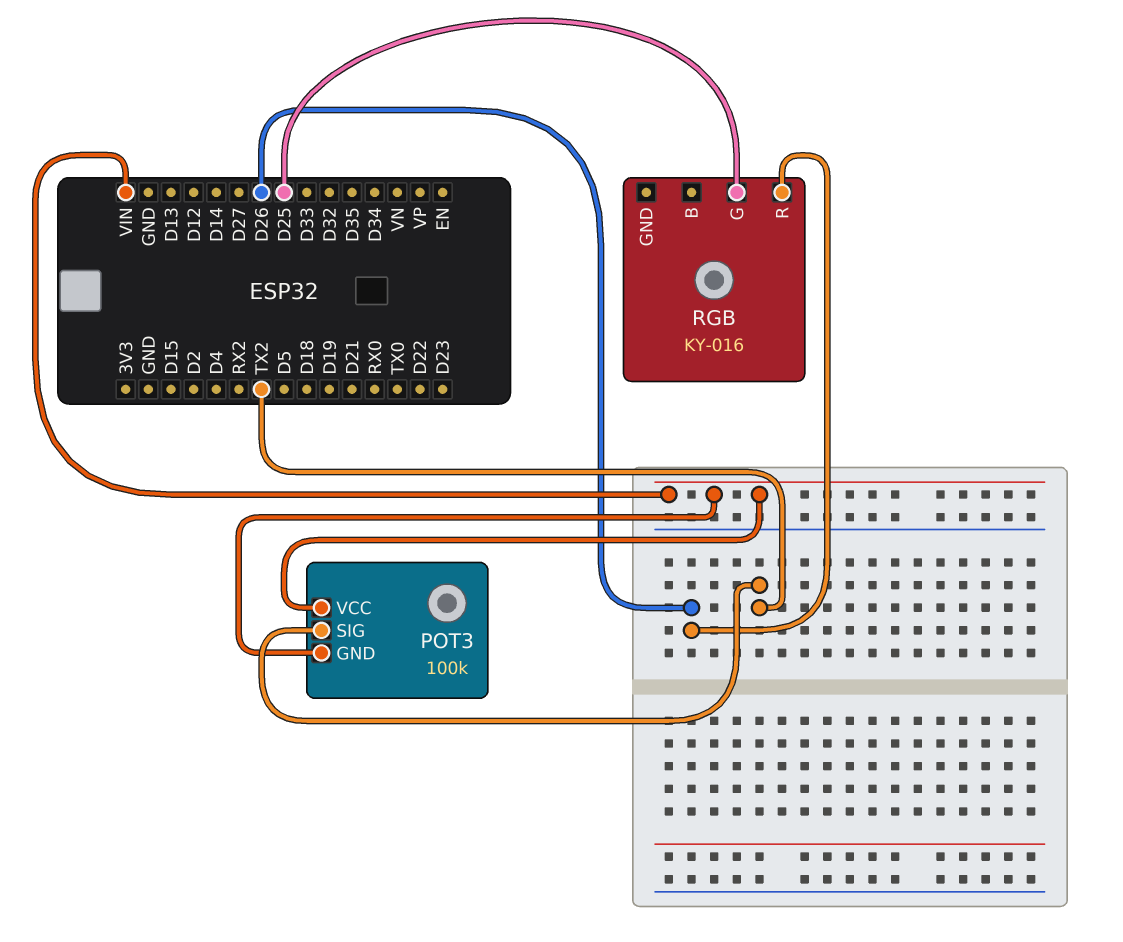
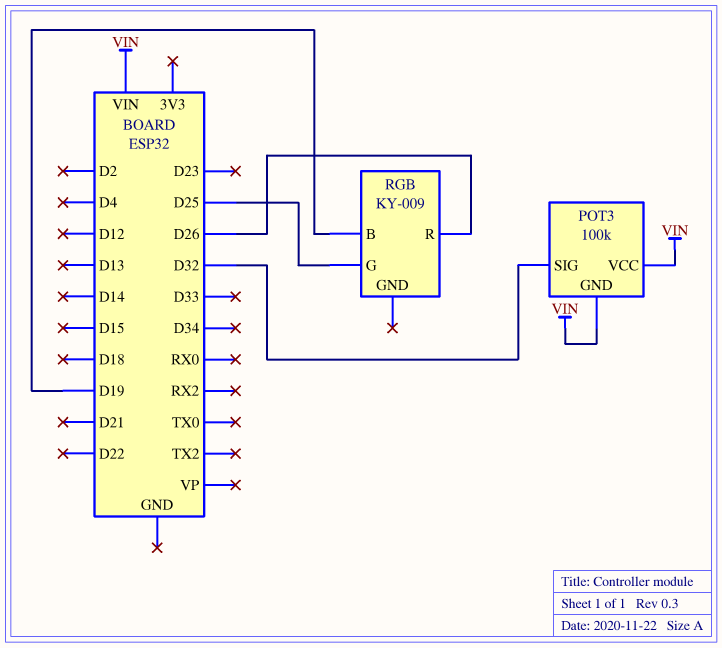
POT3 pin SIG: TX2 -> D32
RGB: KY-016 -> KY-009
RGB pin B: none -> D19

